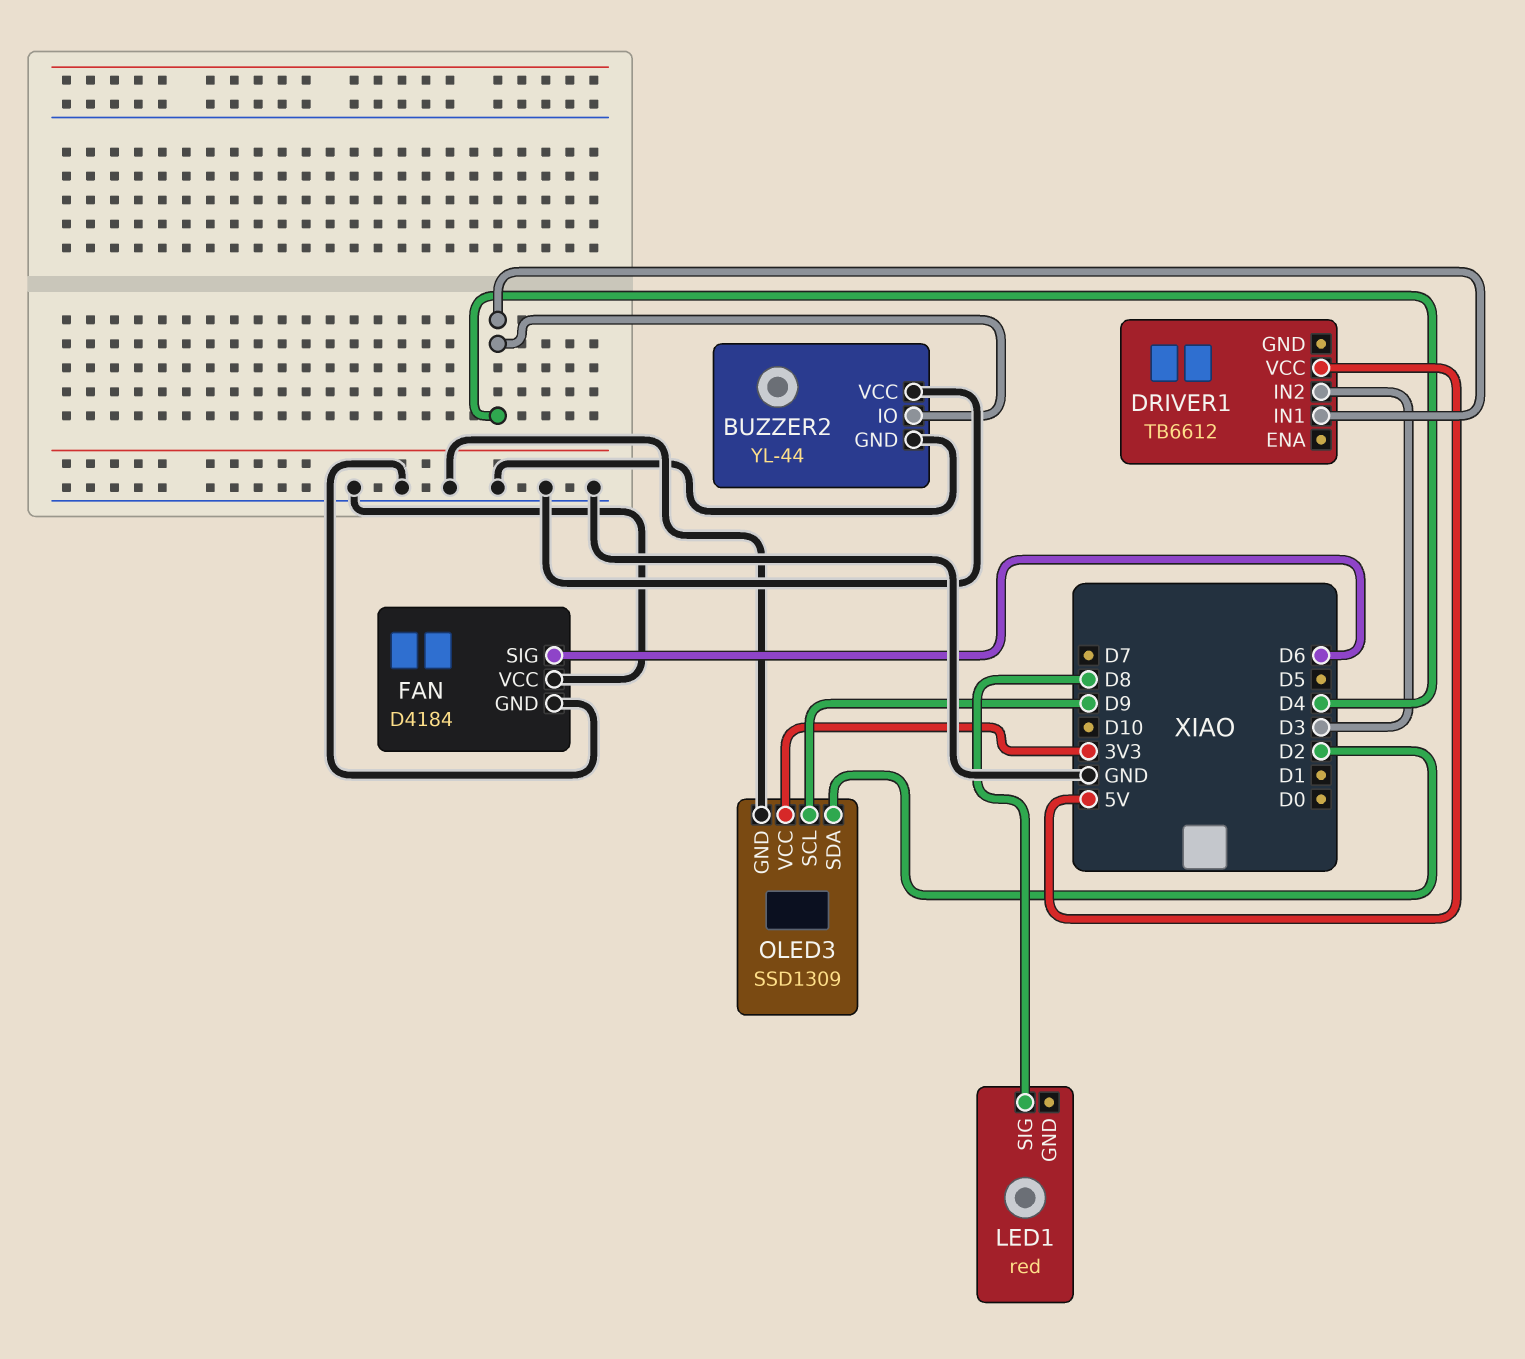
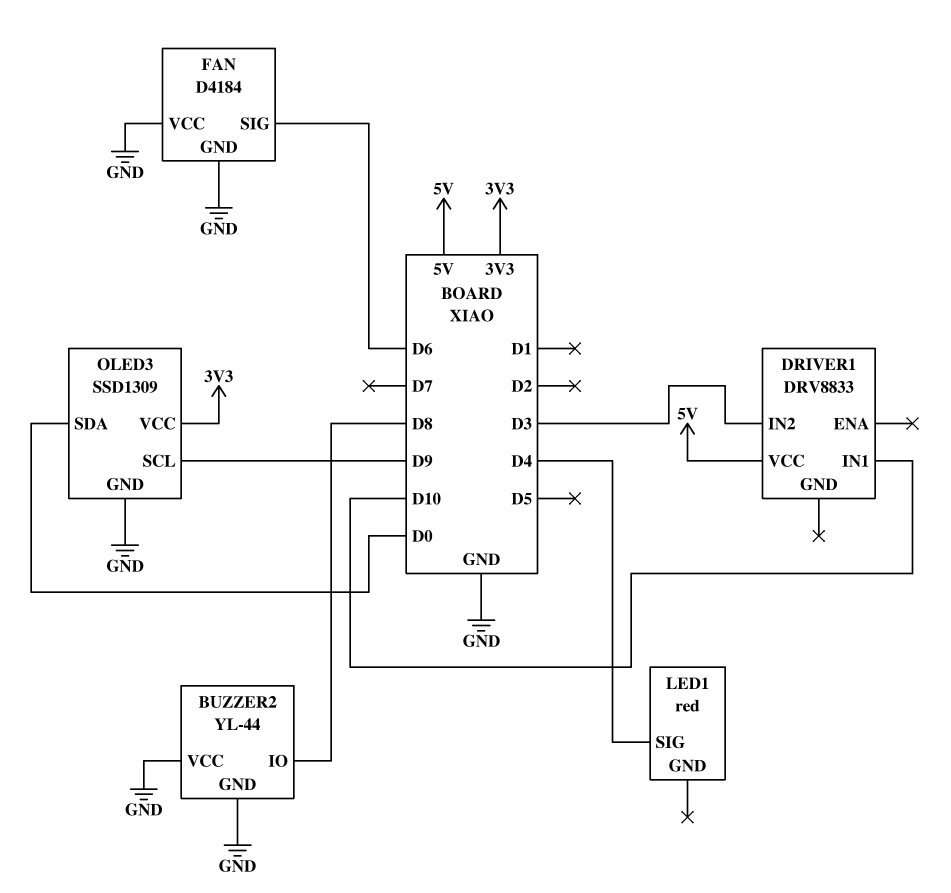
BUZZER2 pin IO: D4 -> D8
DRIVER1: TB6612 -> DRV8833
DRIVER1 pin IN1: D4 -> D10
LED1 pin SIG: D8 -> D4
OLED3 pin SDA: D2 -> D0

